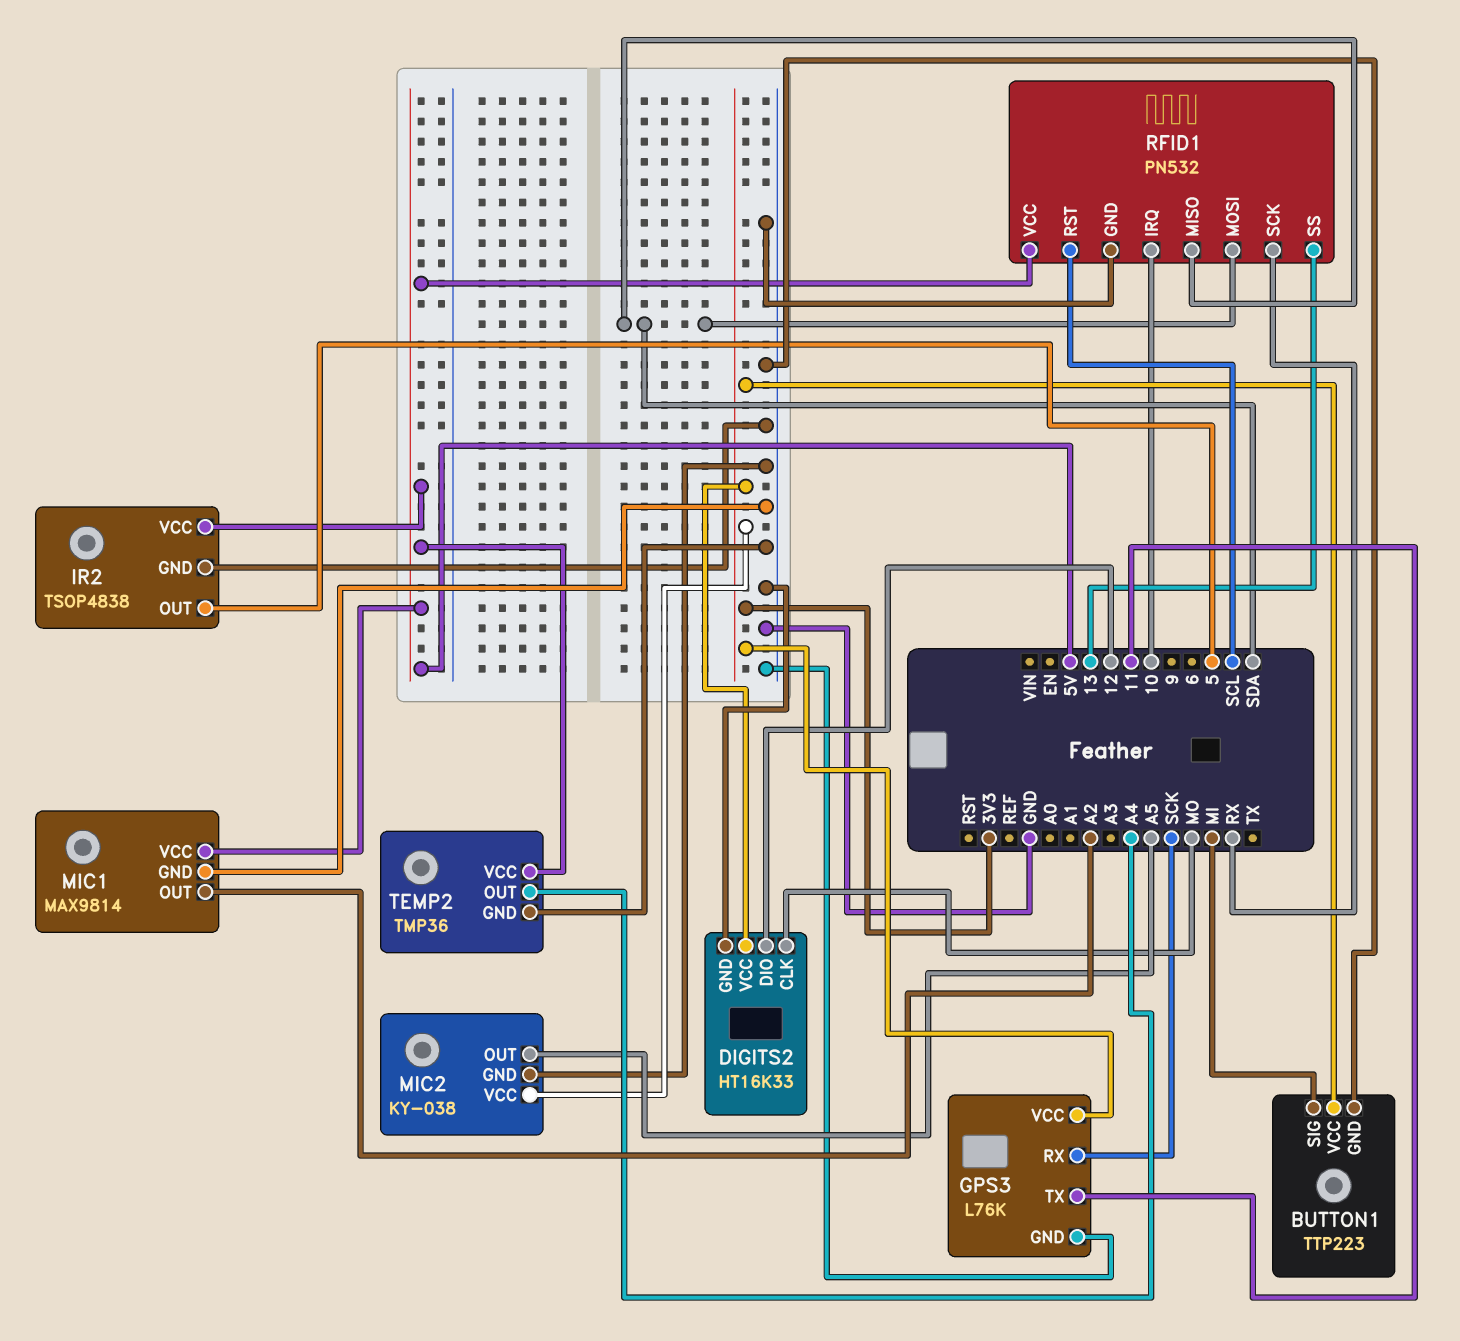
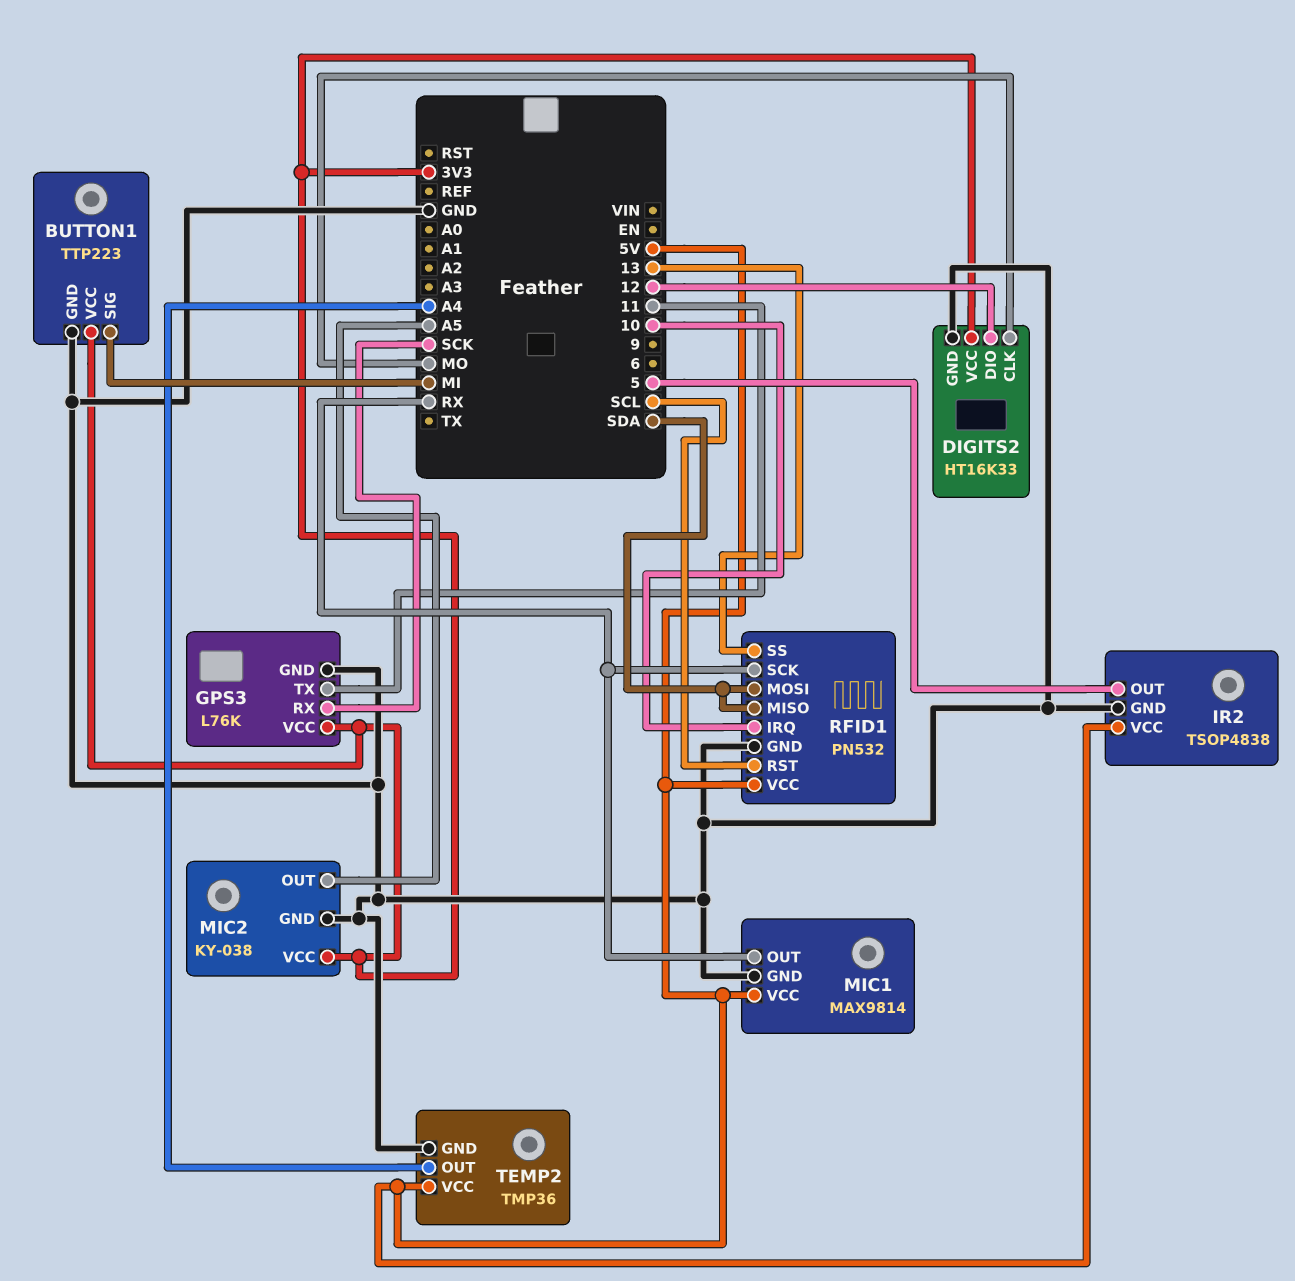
MIC1 pin OUT: A2 -> RX

